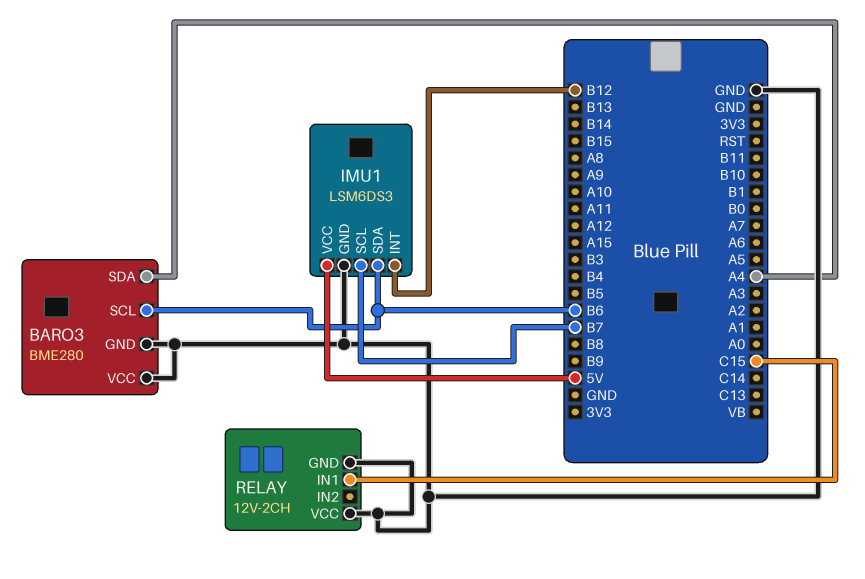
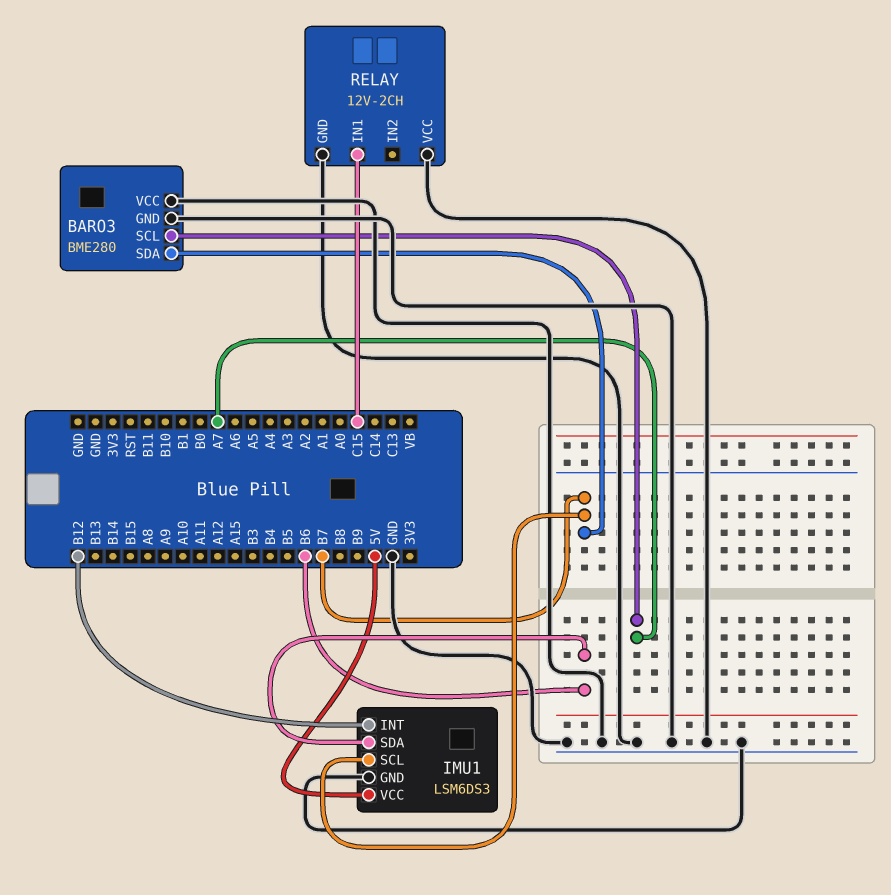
BARO3 pin SCL: B6 -> A7
BARO3 pin SDA: A4 -> B7

